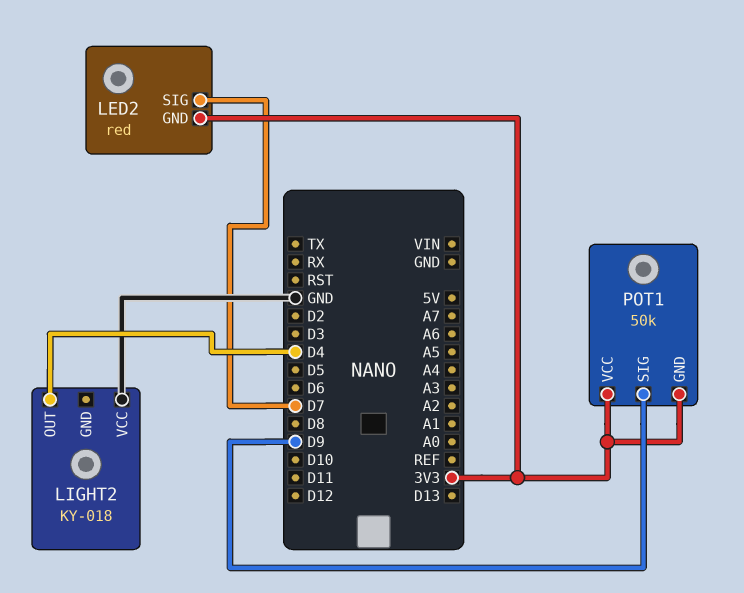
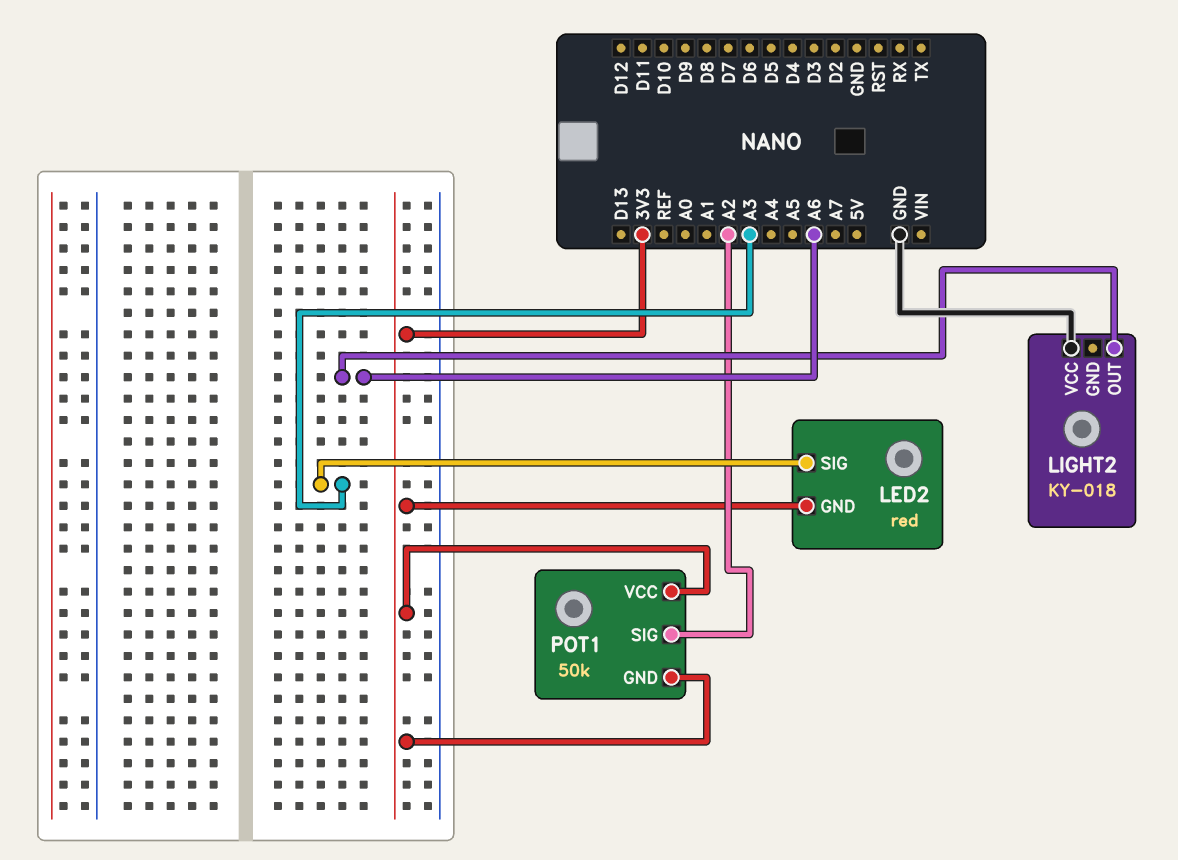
LED2 pin SIG: D7 -> A3
LIGHT2 pin OUT: D4 -> A6
POT1 pin SIG: D9 -> A2

